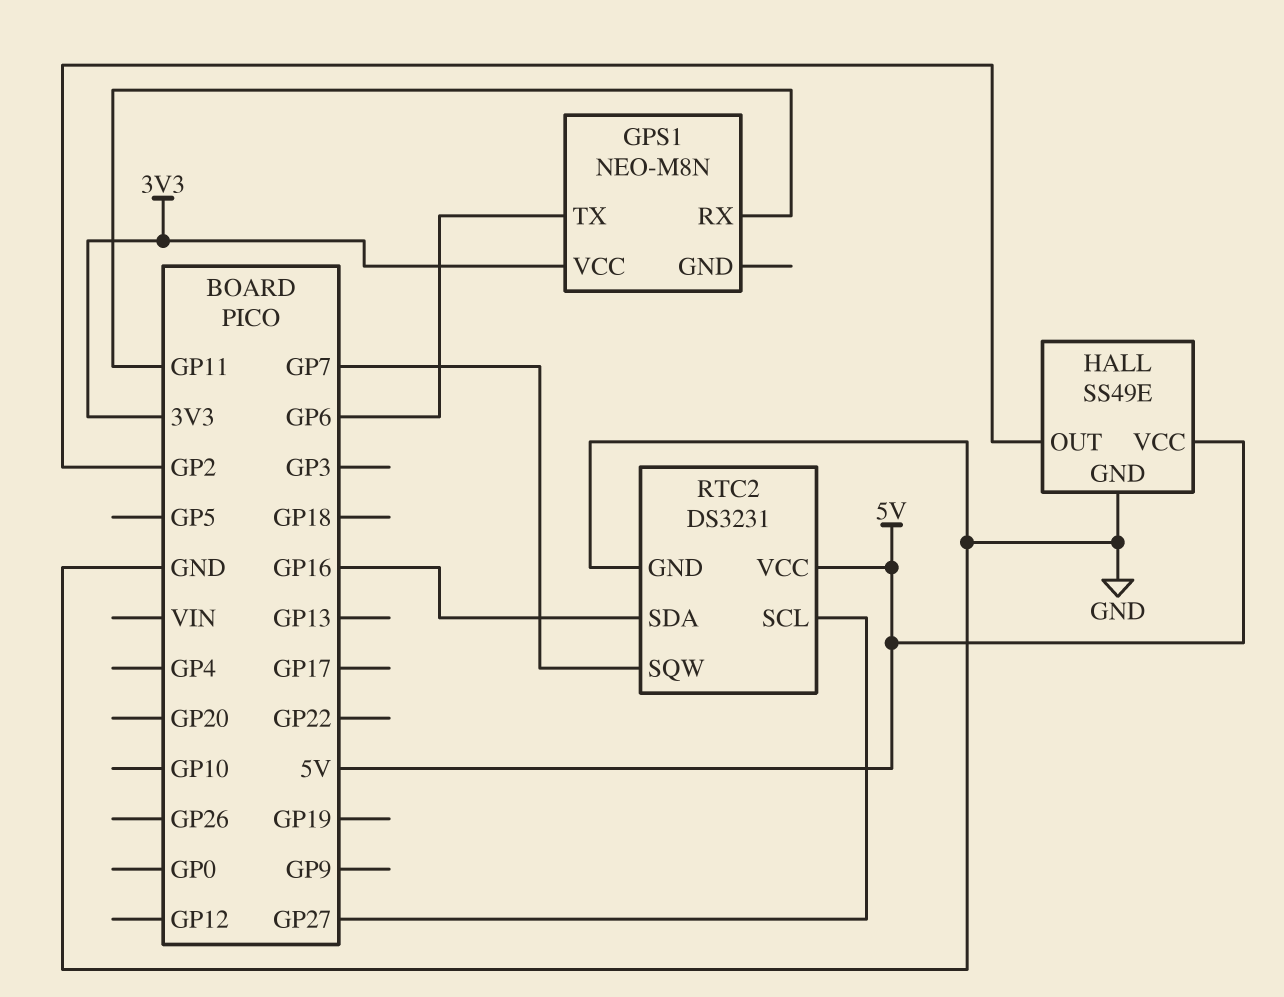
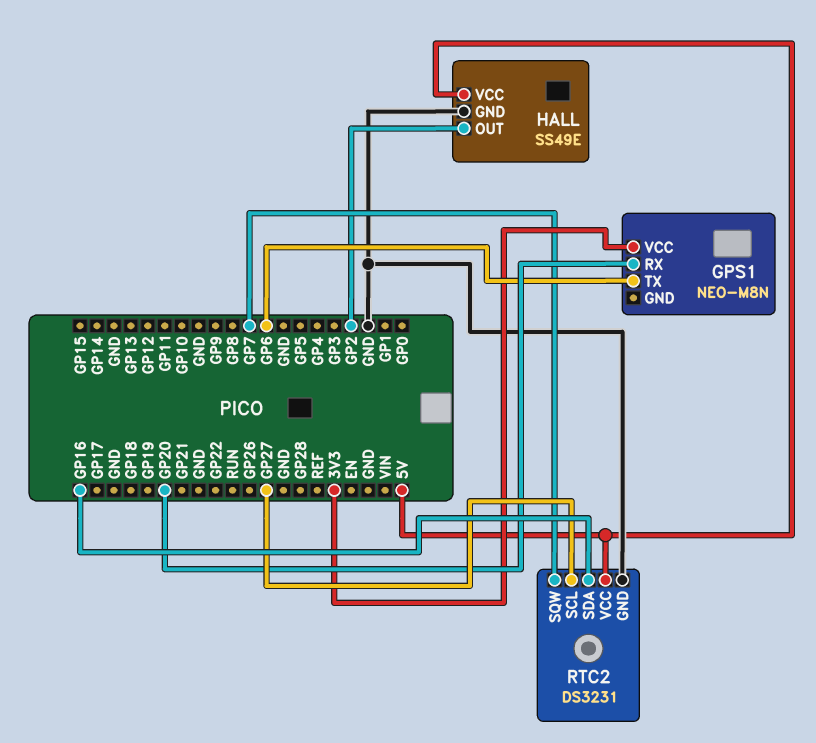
GPS1 pin RX: GP11 -> GP20

